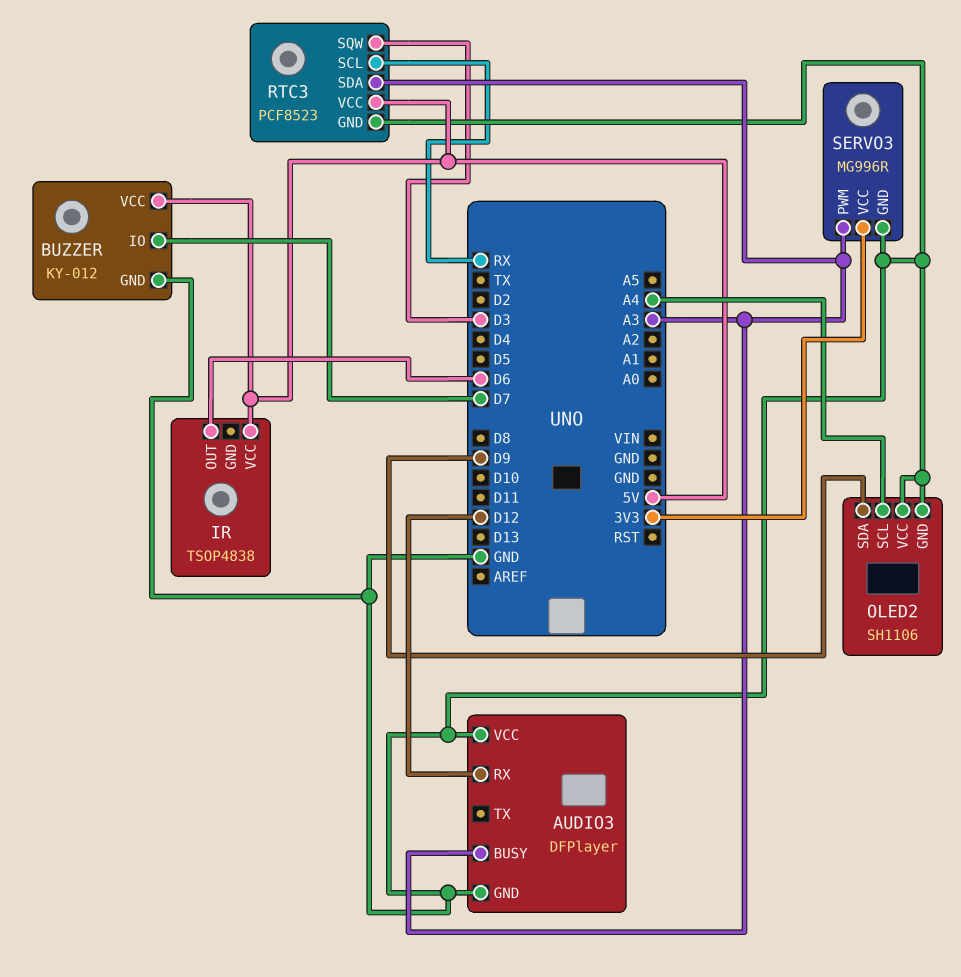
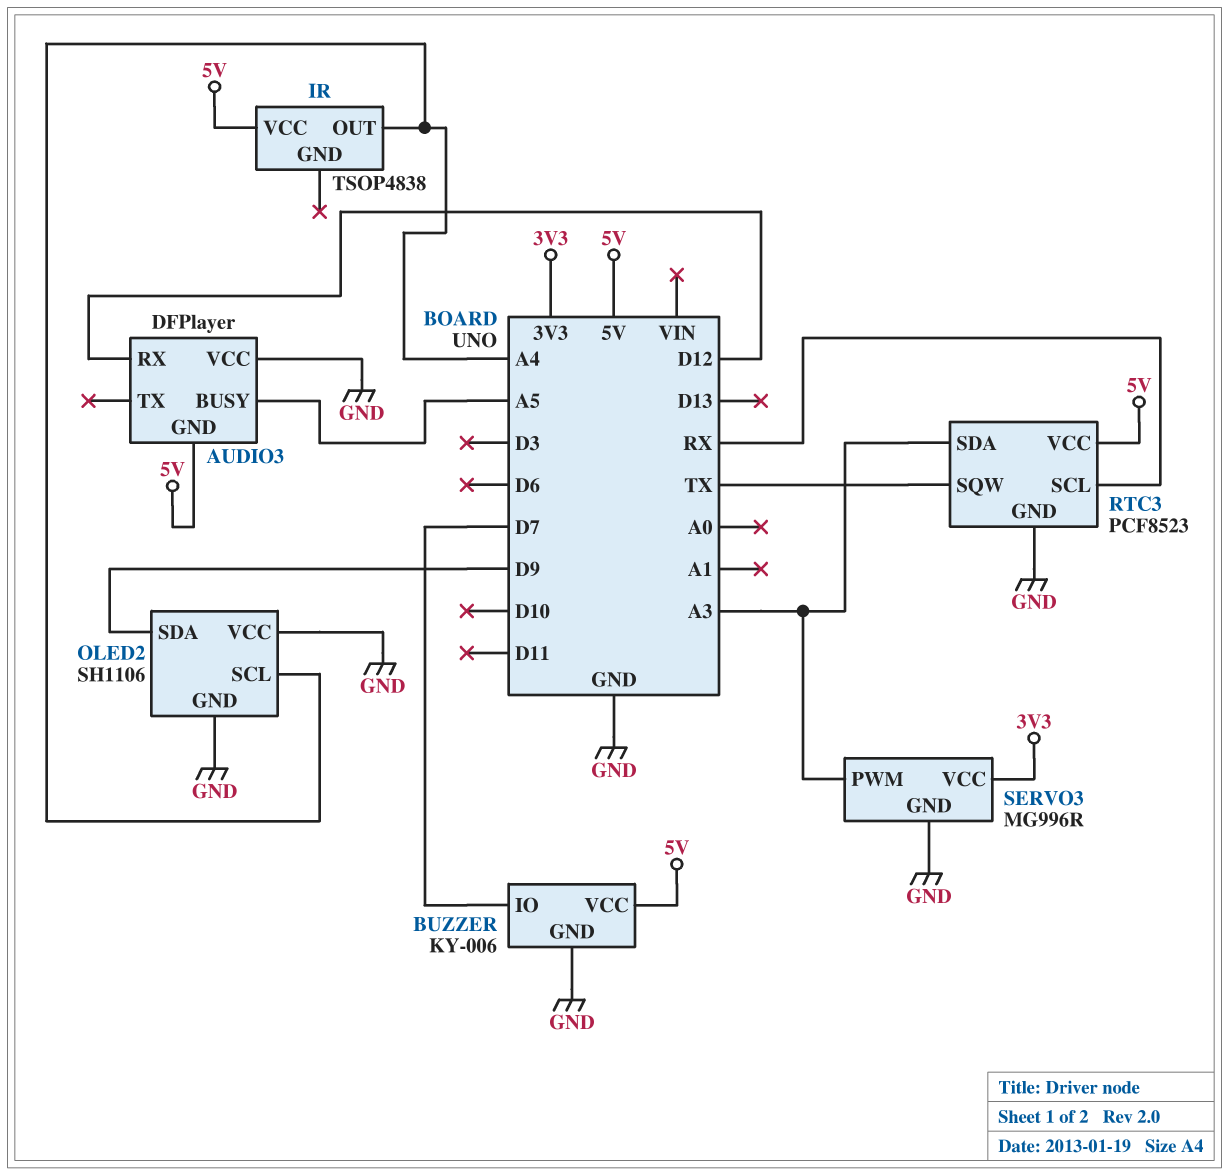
AUDIO3 pin BUSY: A3 -> A5
AUDIO3 pin GND: GND -> 5V
BUZZER: KY-012 -> KY-006
IR pin OUT: D6 -> A4
RTC3 pin SQW: D3 -> TX

